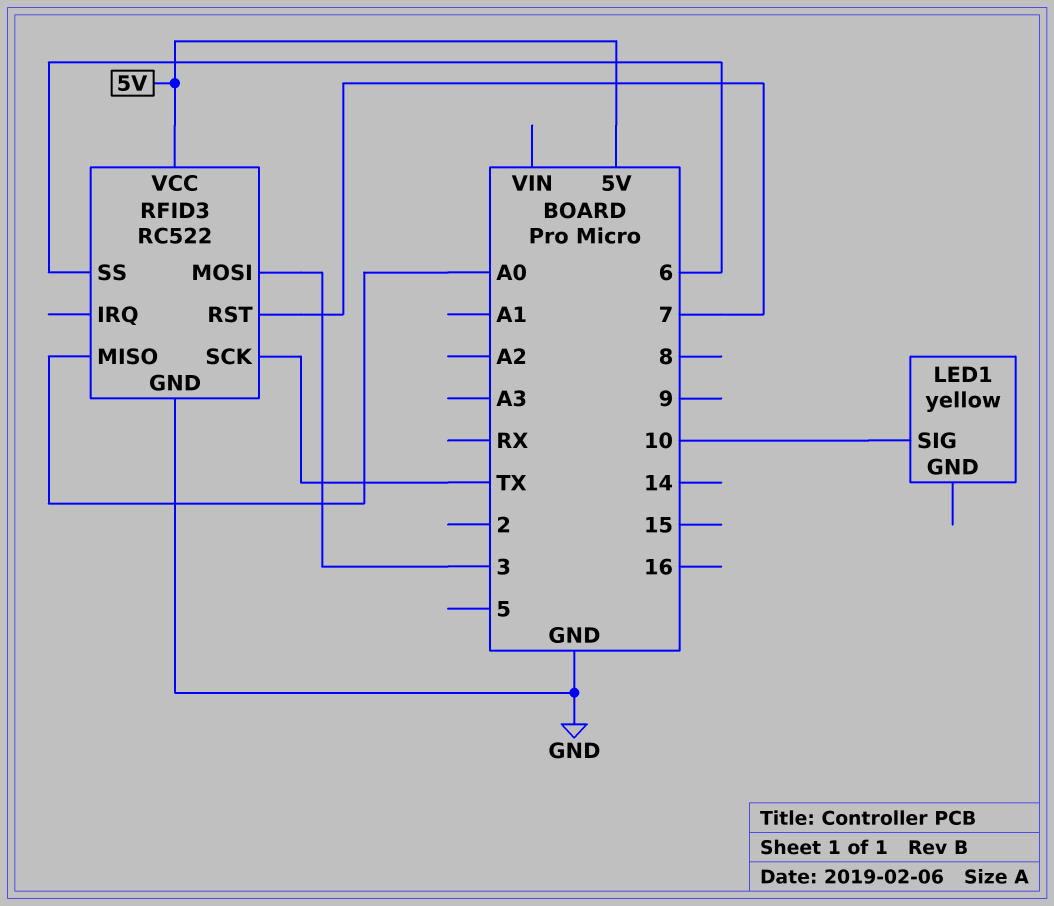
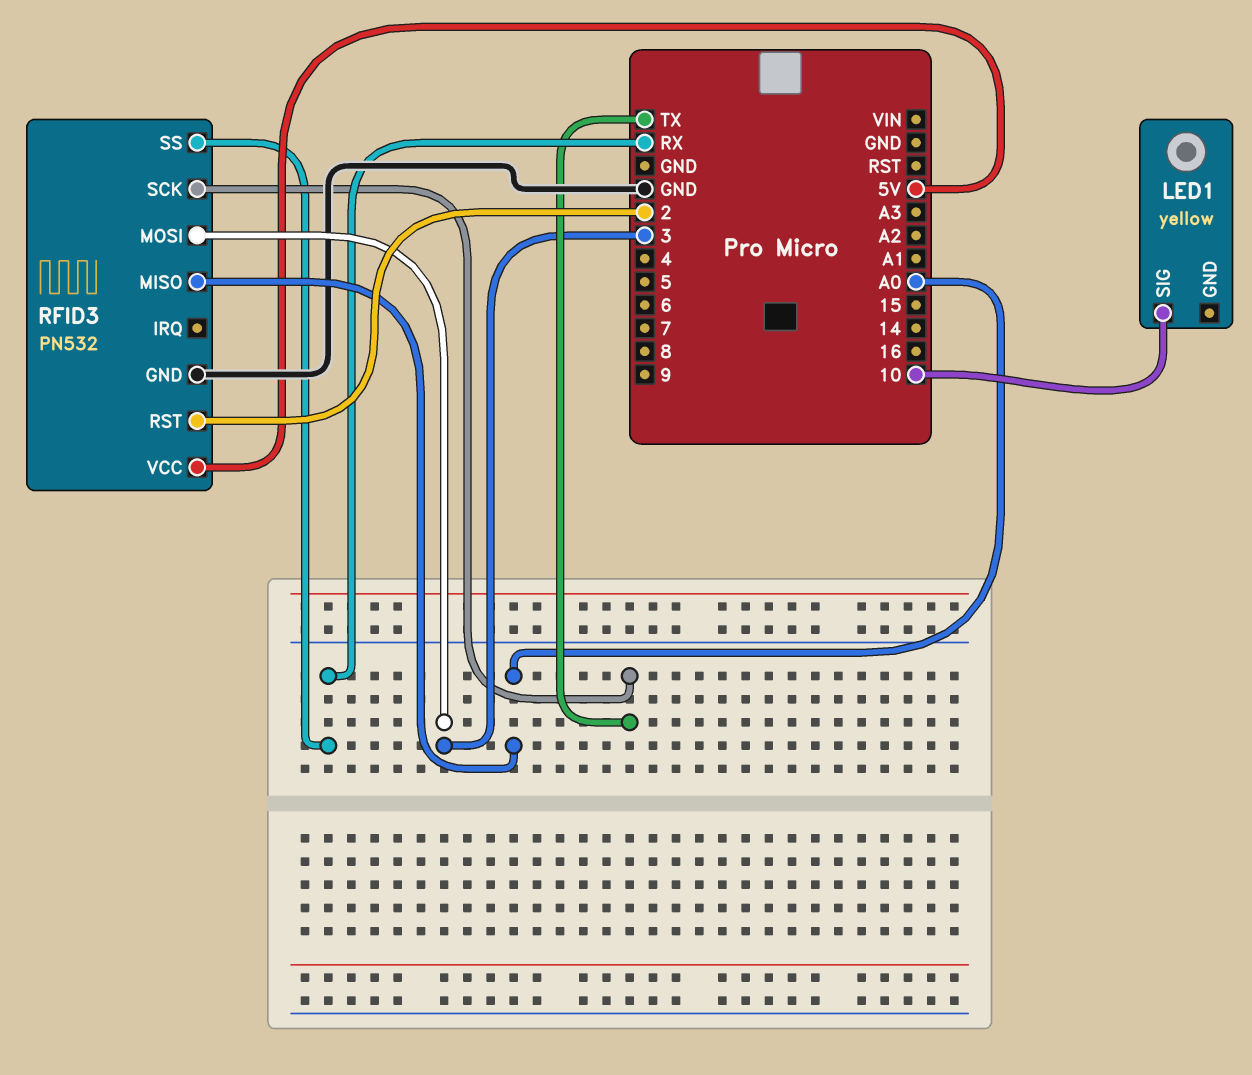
RFID3: RC522 -> PN532
RFID3 pin RST: 7 -> 2
RFID3 pin SS: 6 -> RX

